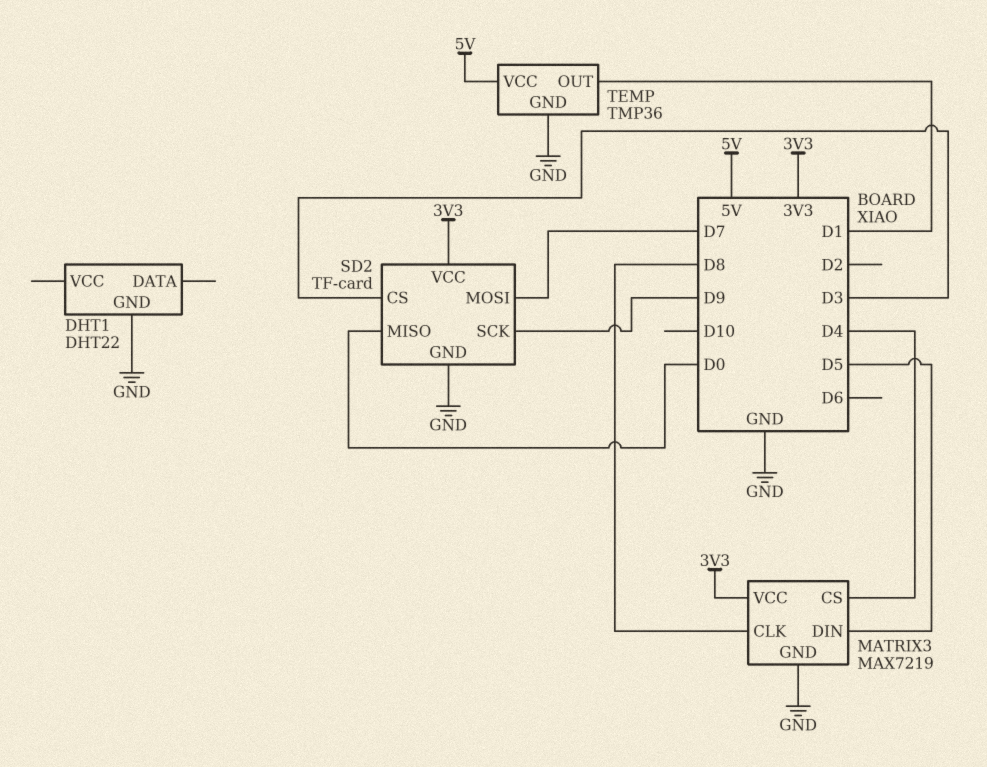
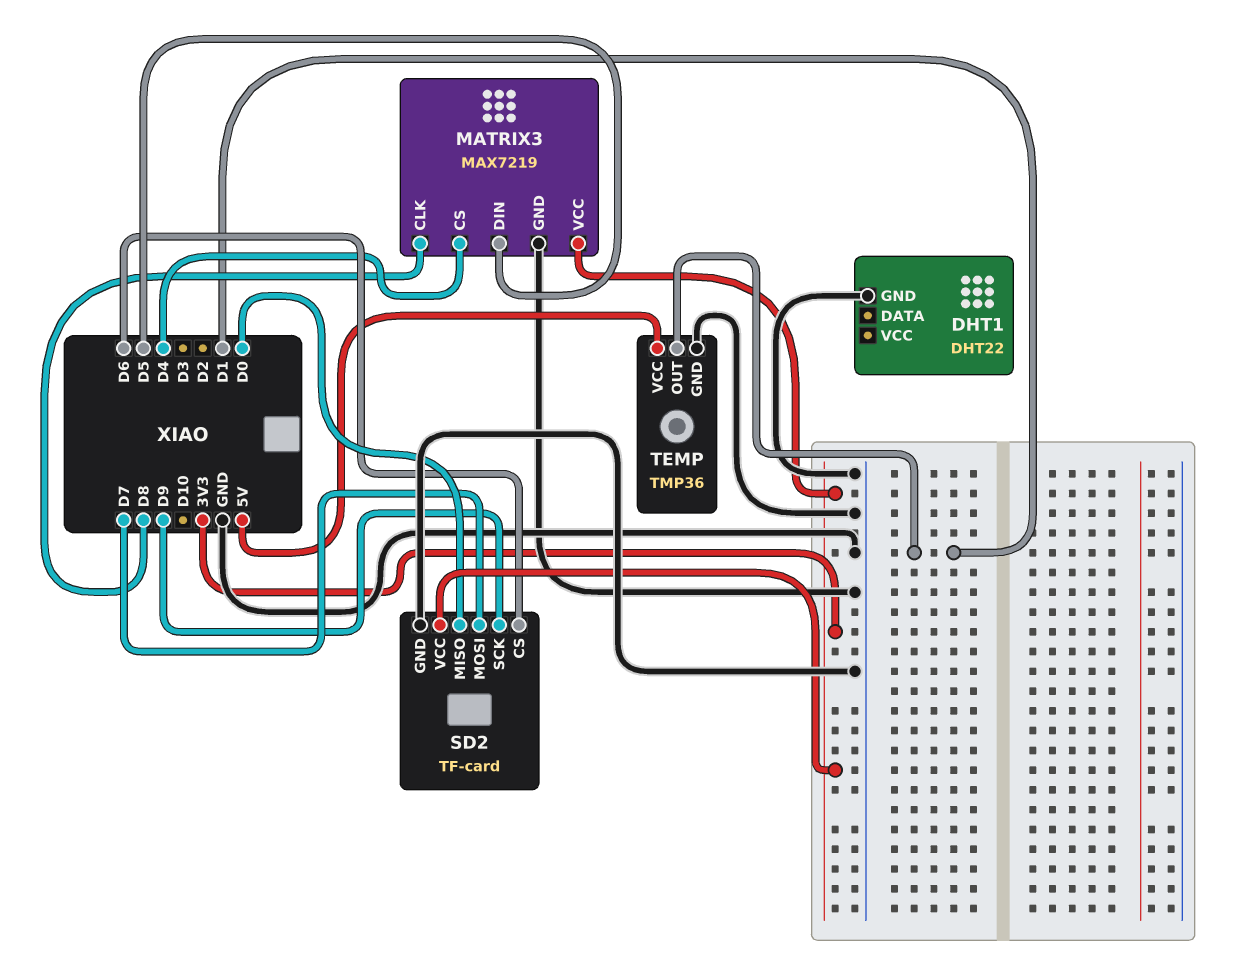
SD2 pin CS: D3 -> D6

